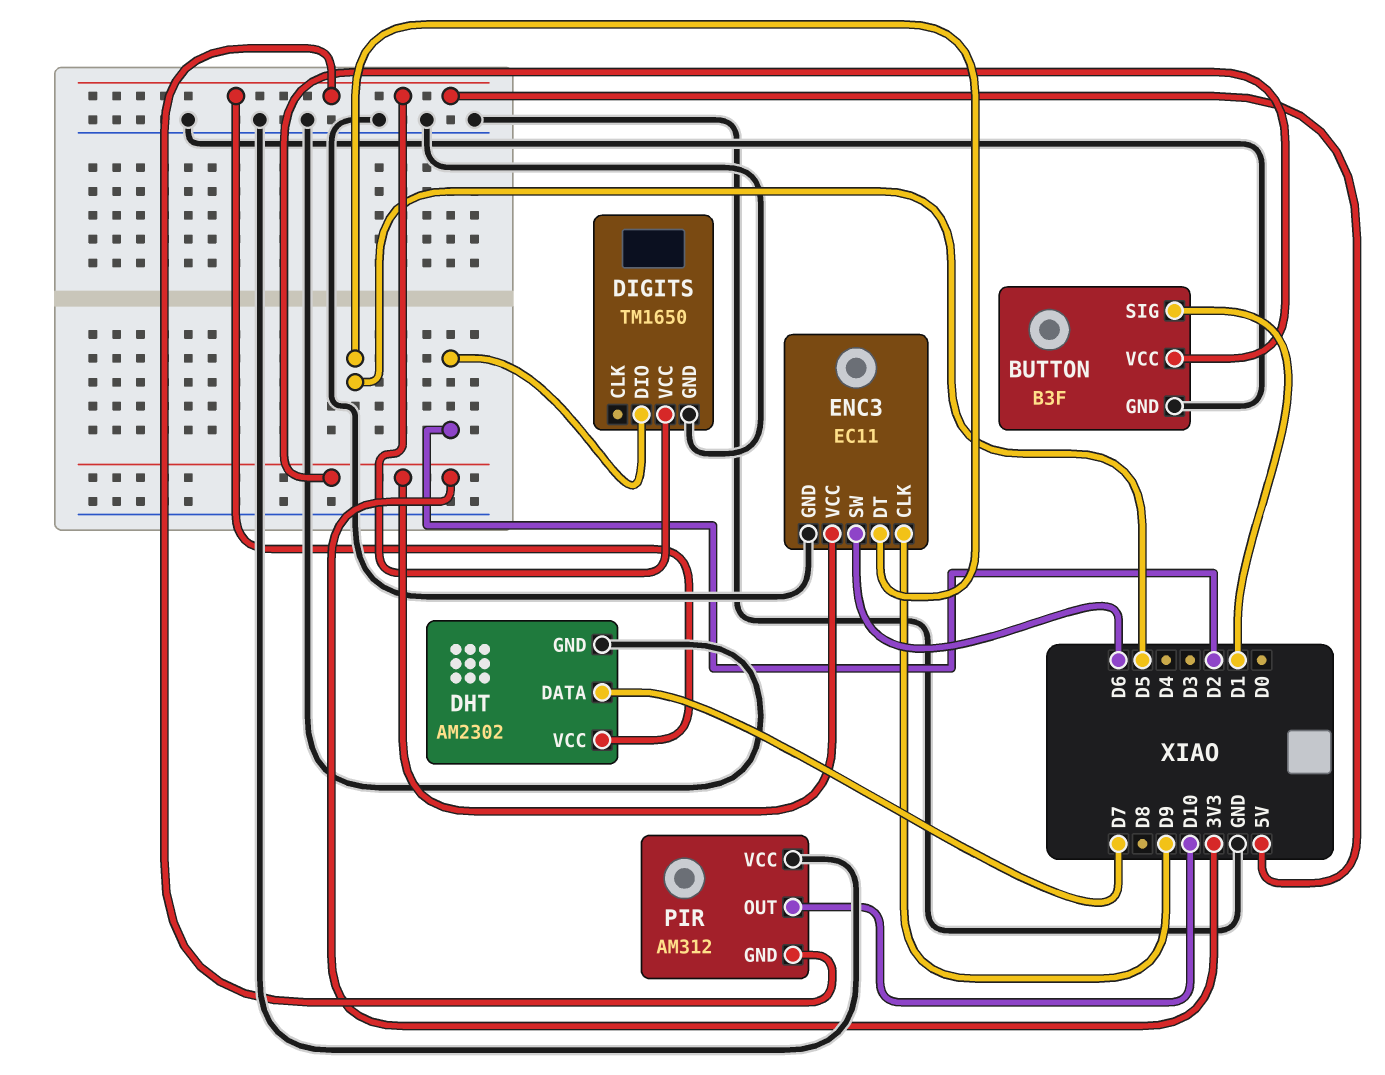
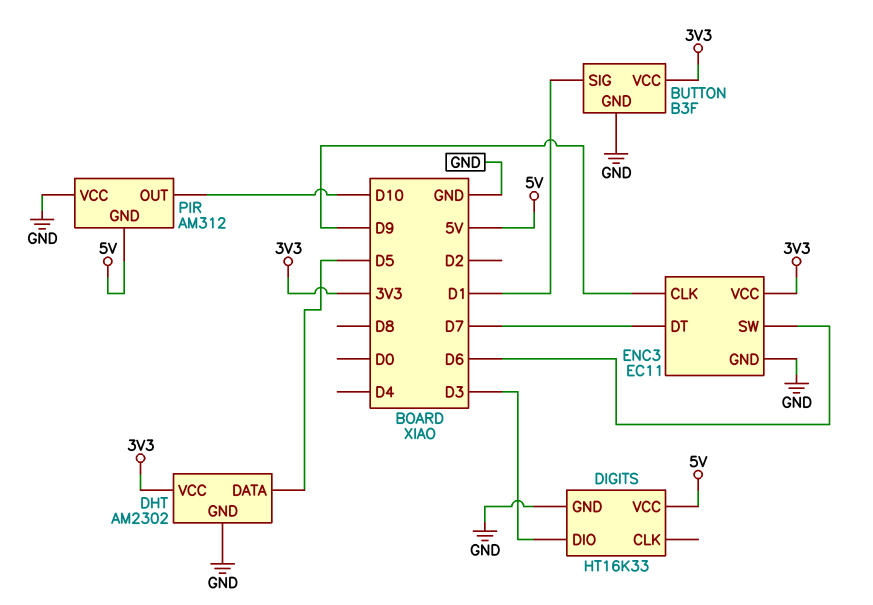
DHT pin DATA: D7 -> D5
DHT pin VCC: 5V -> 3V3
DIGITS: TM1650 -> HT16K33
DIGITS pin DIO: D2 -> D3
ENC3 pin DT: D5 -> D7

